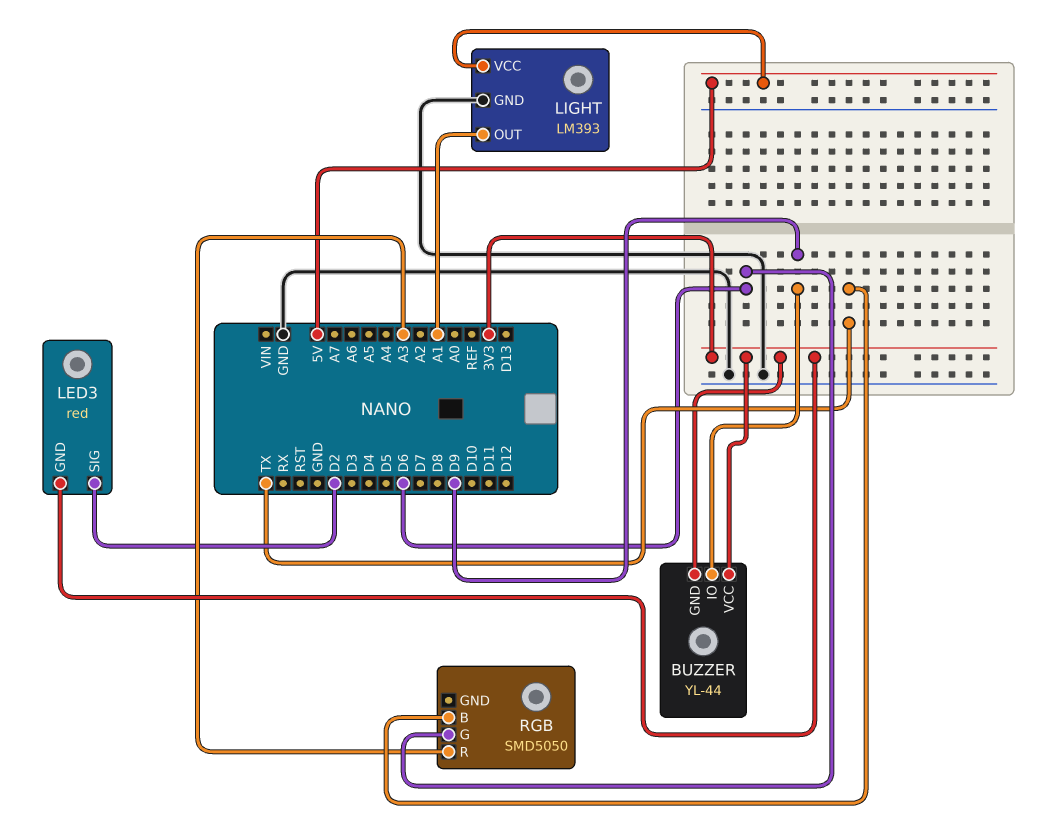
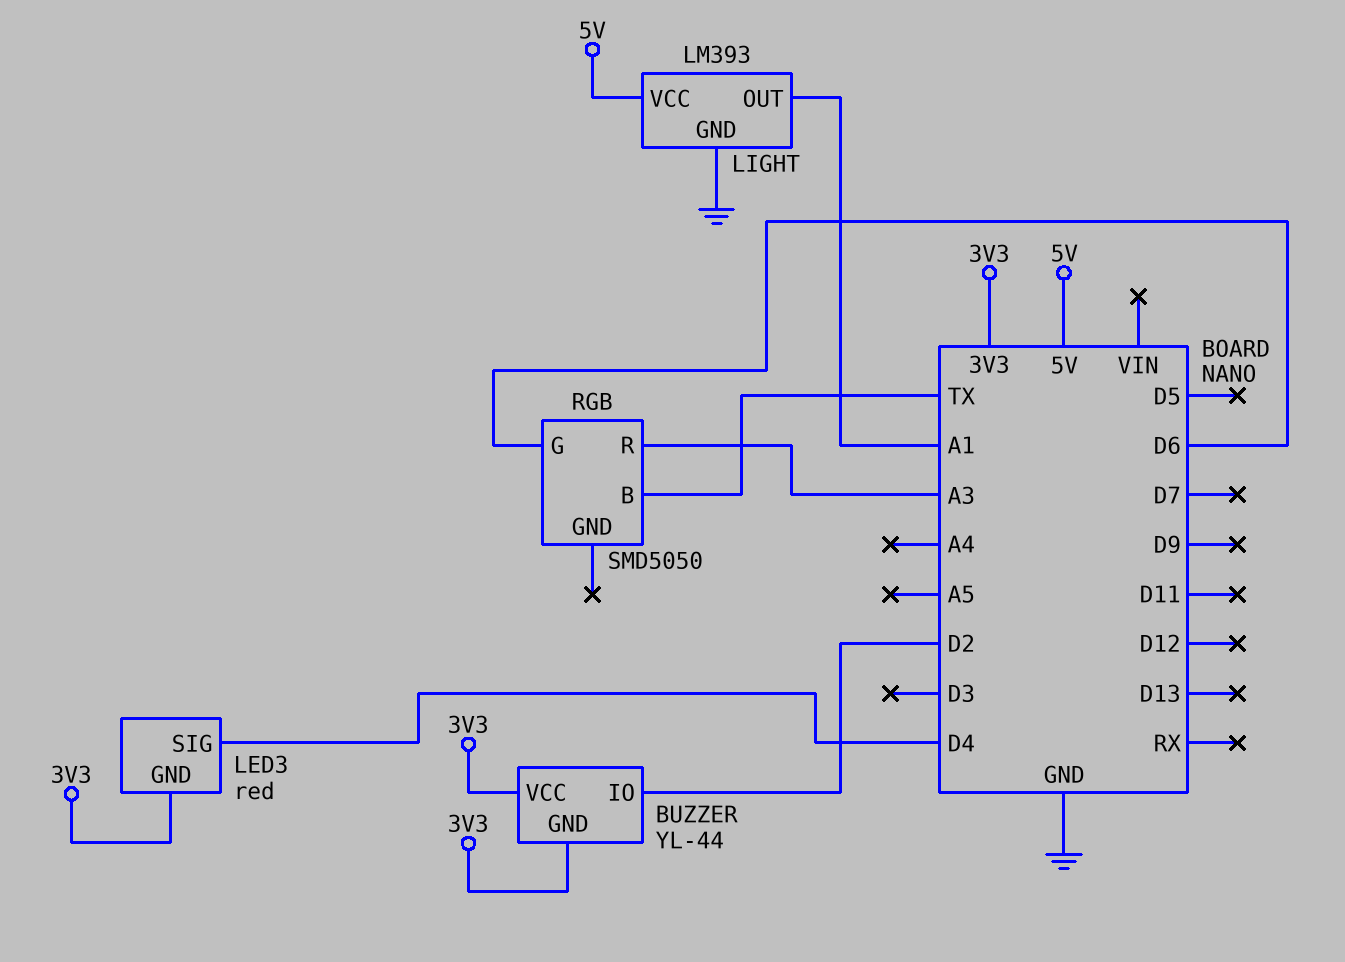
BUZZER pin IO: D9 -> D2
LED3 pin SIG: D2 -> D4

